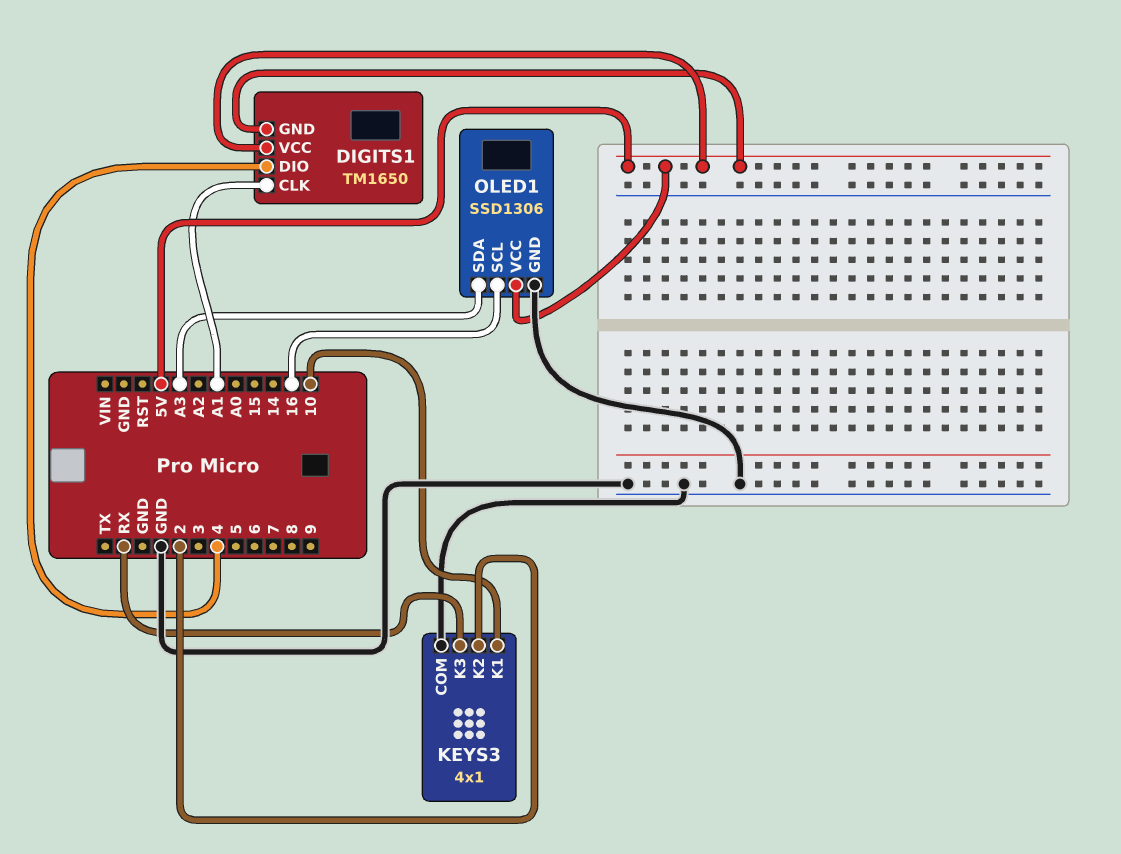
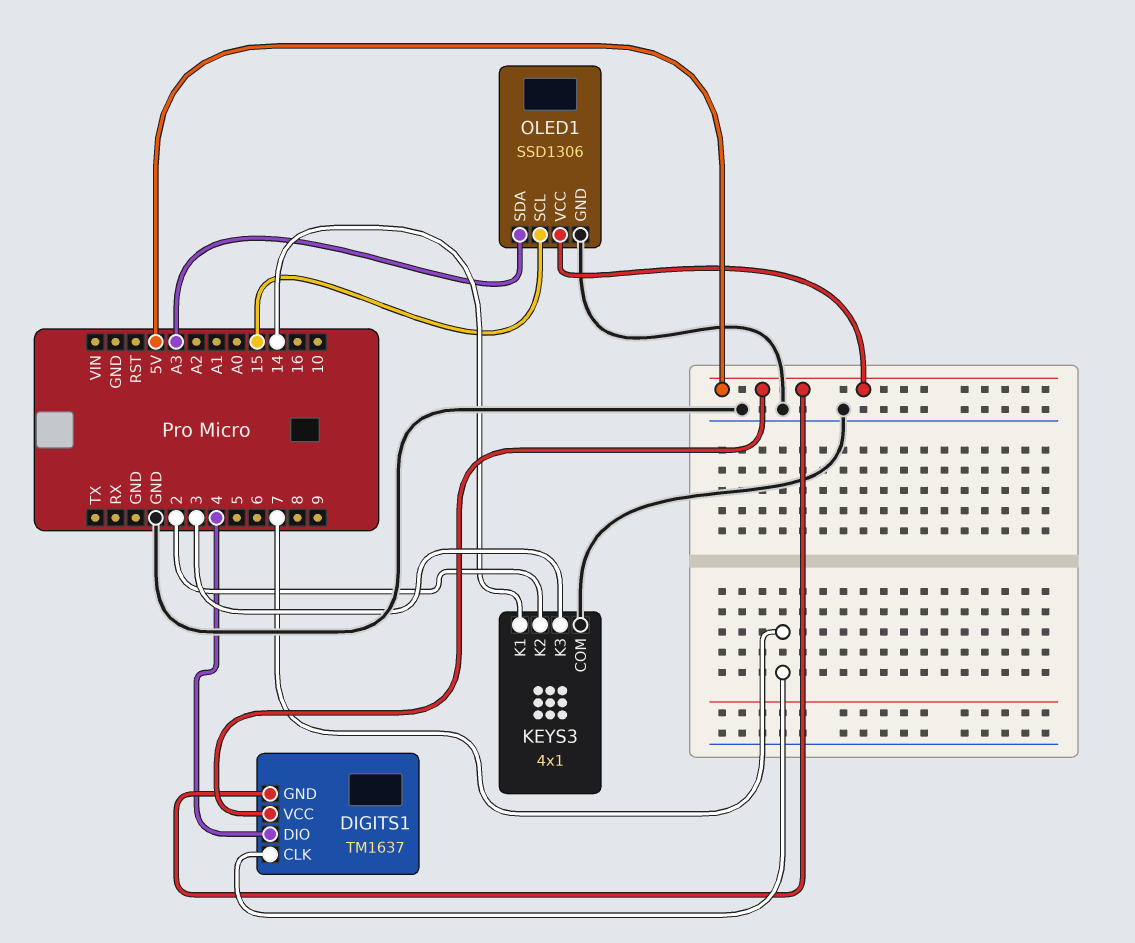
DIGITS1: TM1650 -> TM1637
DIGITS1 pin CLK: A1 -> 7
KEYS3 pin K1: 10 -> 14
KEYS3 pin K3: RX -> 3
OLED1 pin SCL: 16 -> 15

